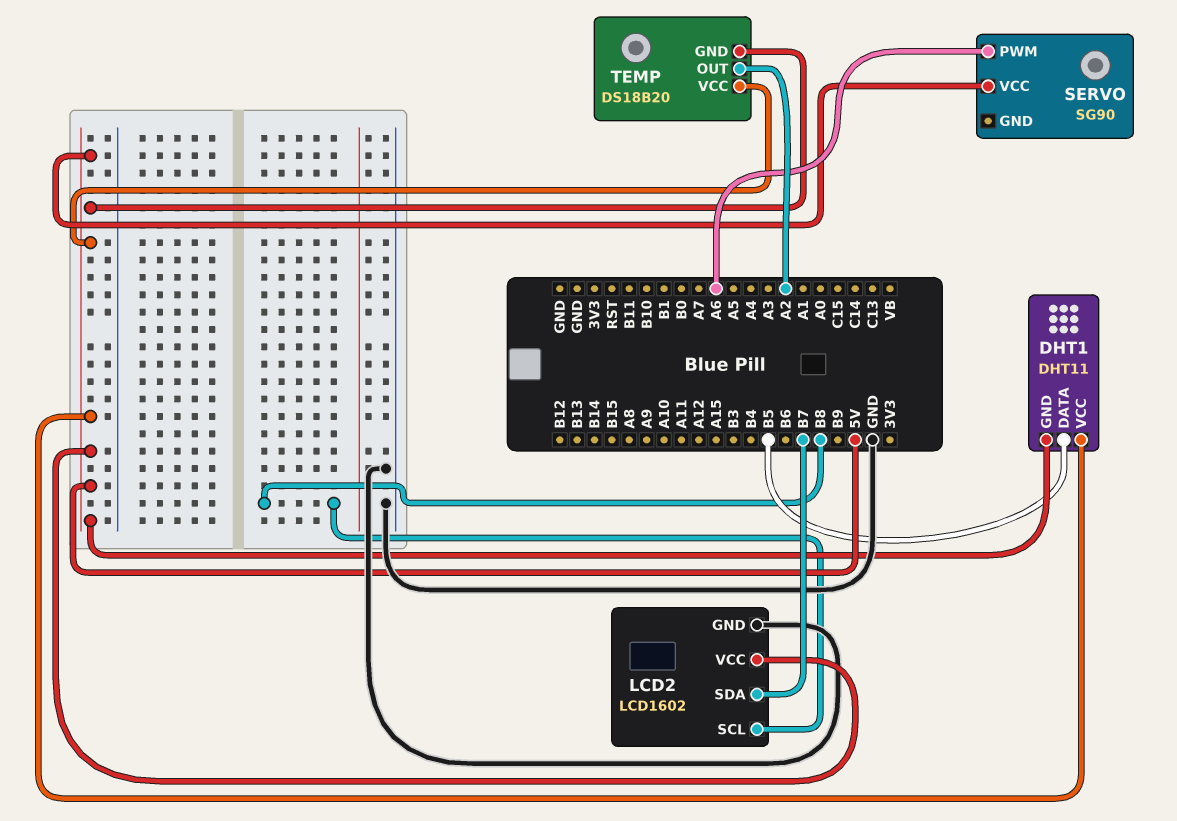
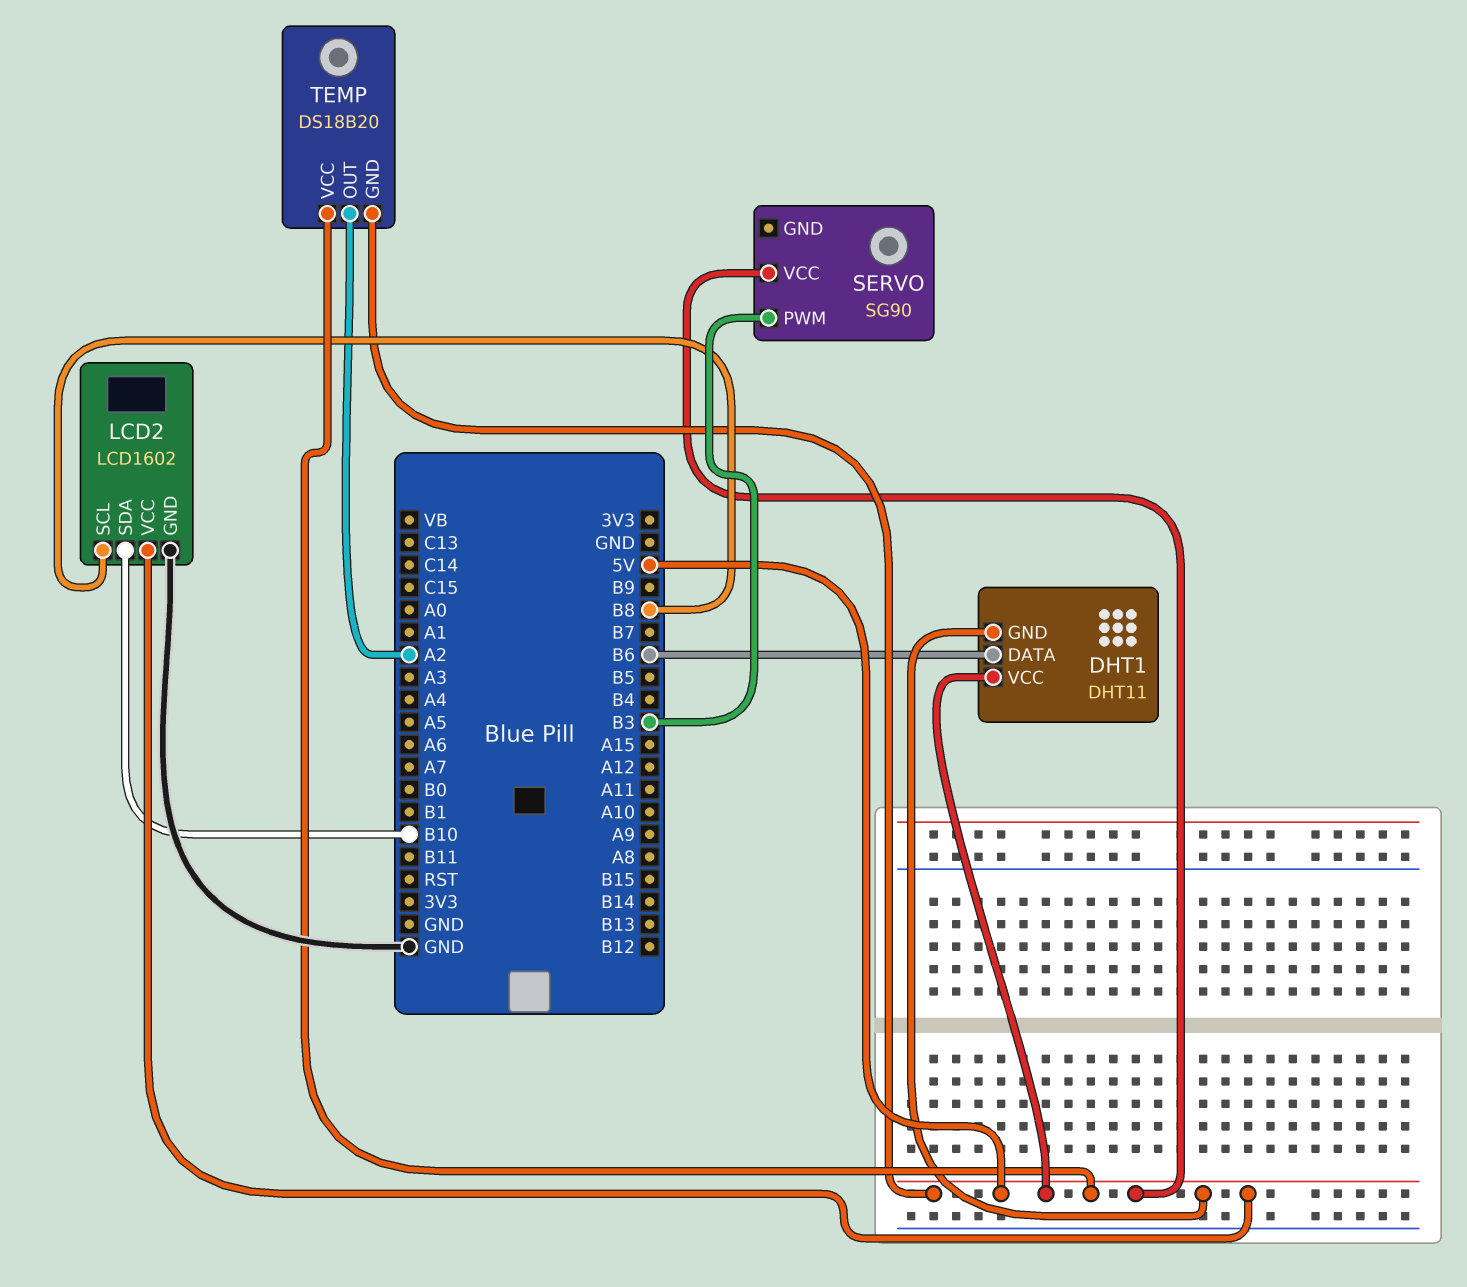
DHT1 pin DATA: B5 -> B6
LCD2 pin SDA: B7 -> B10
SERVO pin PWM: A6 -> B3

